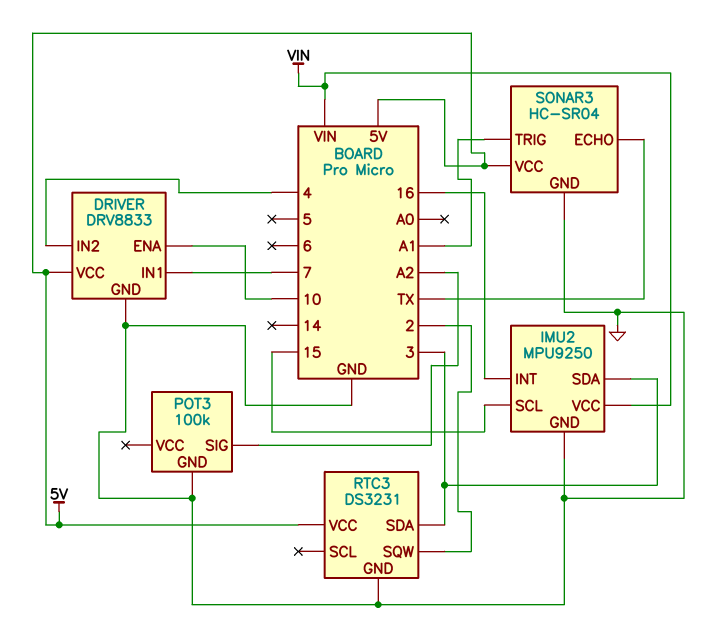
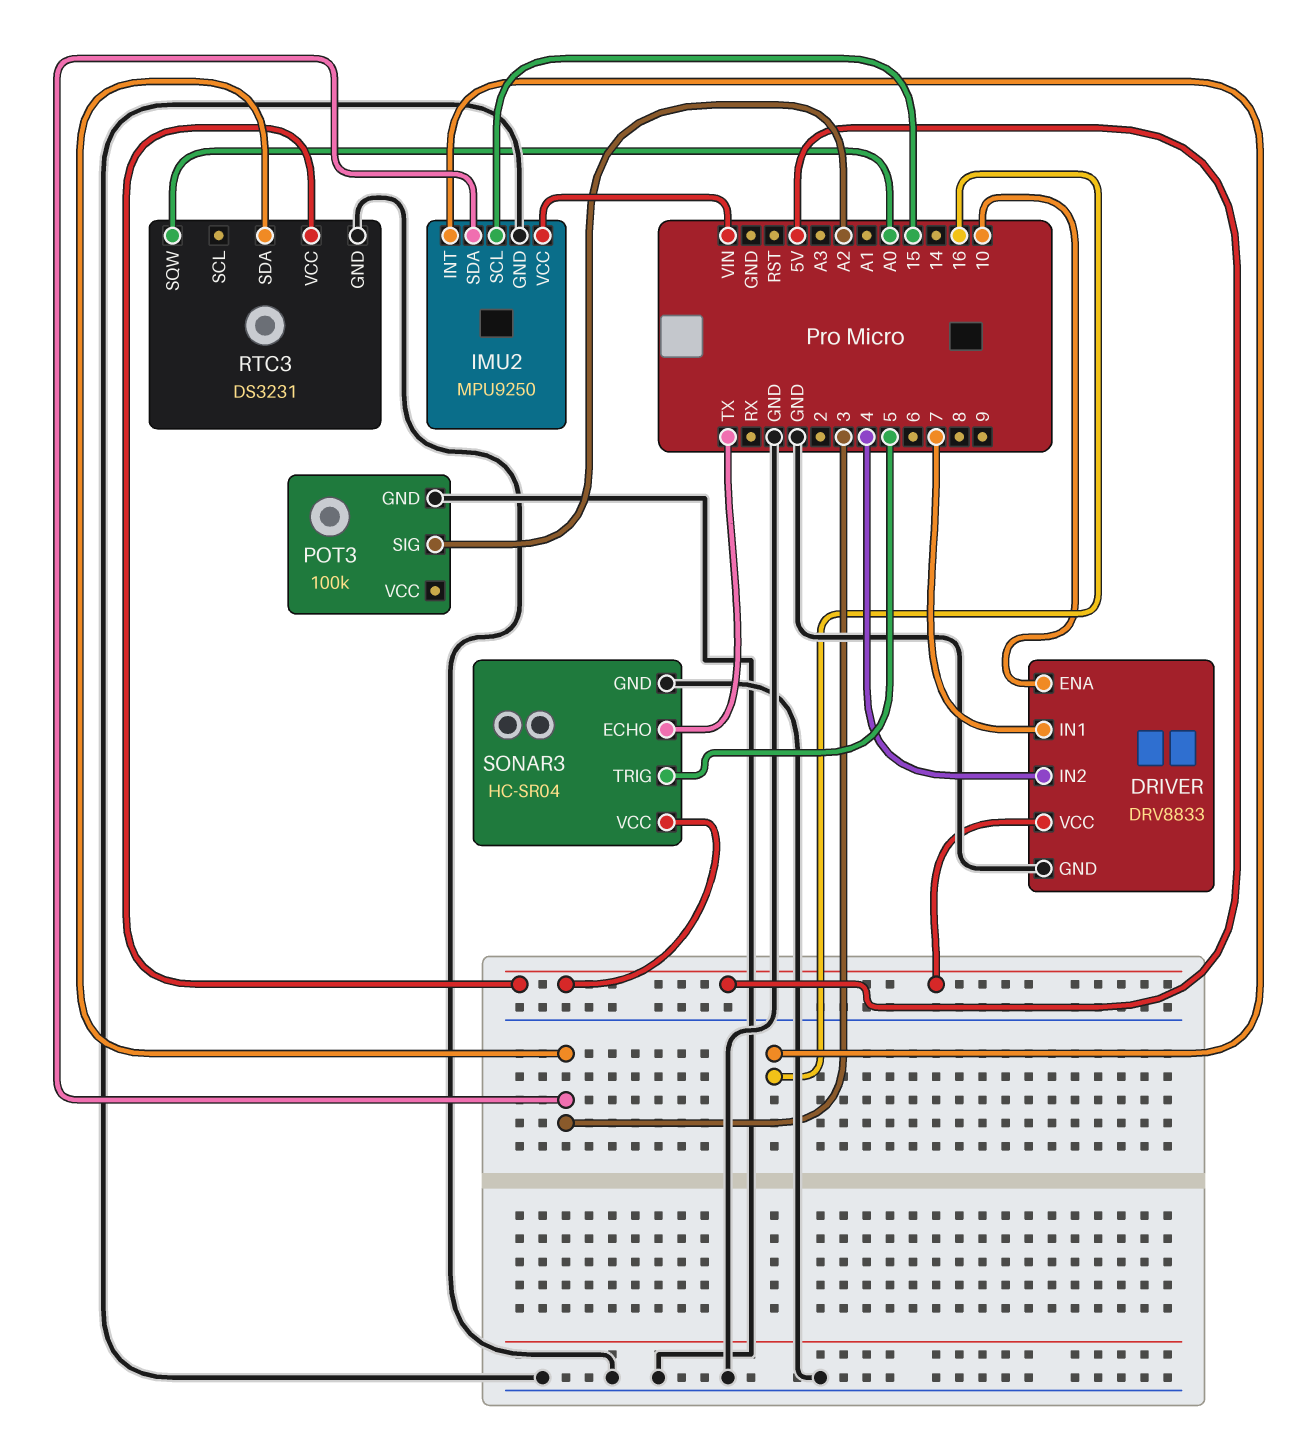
RTC3 pin SQW: 2 -> A0
SONAR3 pin TRIG: A1 -> 5

